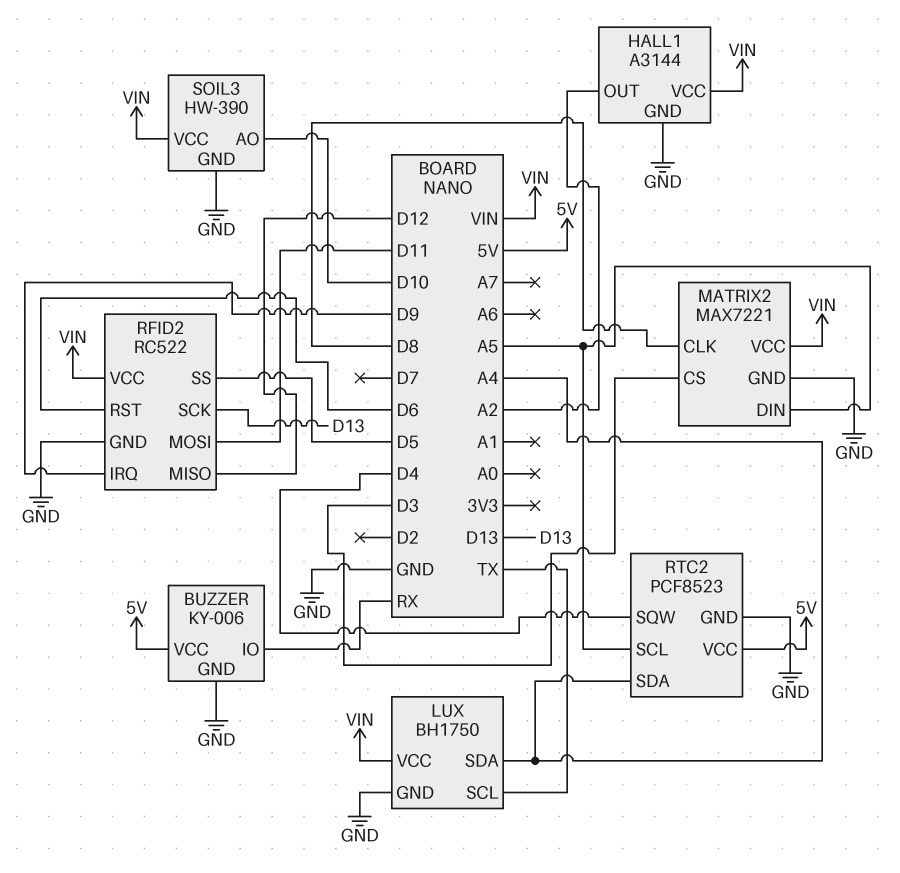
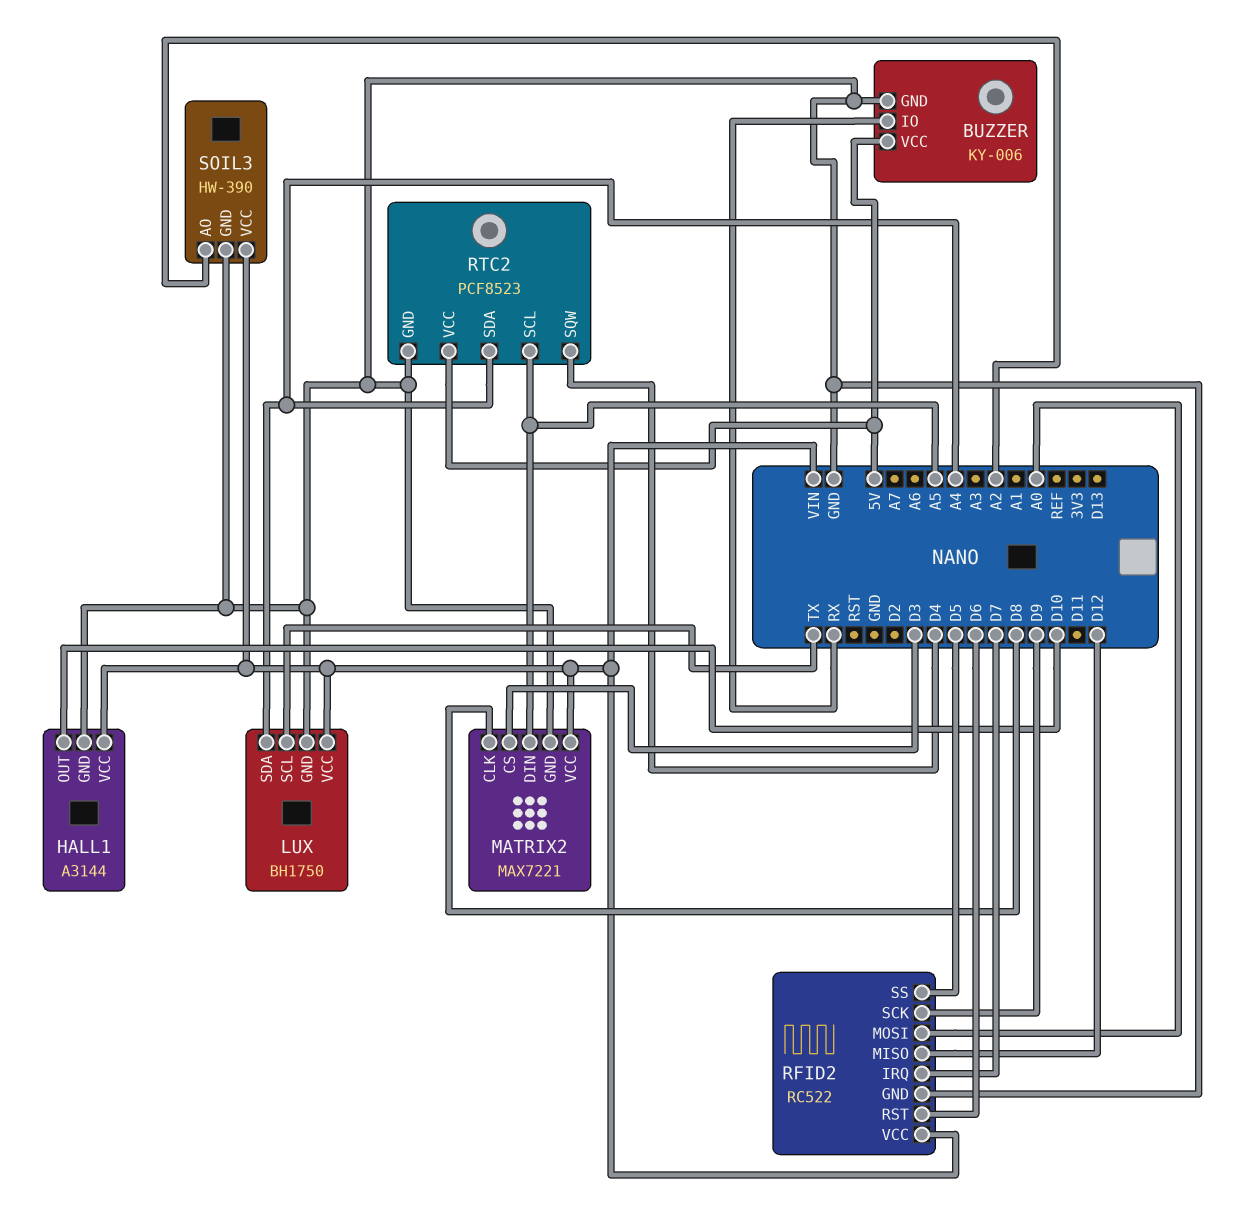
HALL1 pin OUT: A2 -> D10
RFID2 pin IRQ: D9 -> D7
RFID2 pin MOSI: D11 -> A0
RFID2 pin SCK: D13 -> D9
SOIL3 pin AO: D10 -> A2

